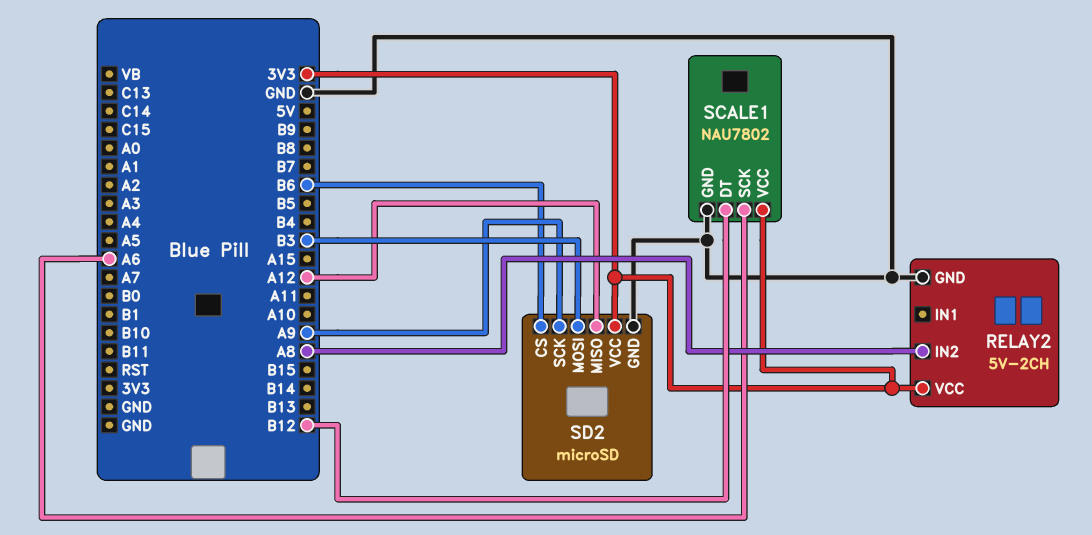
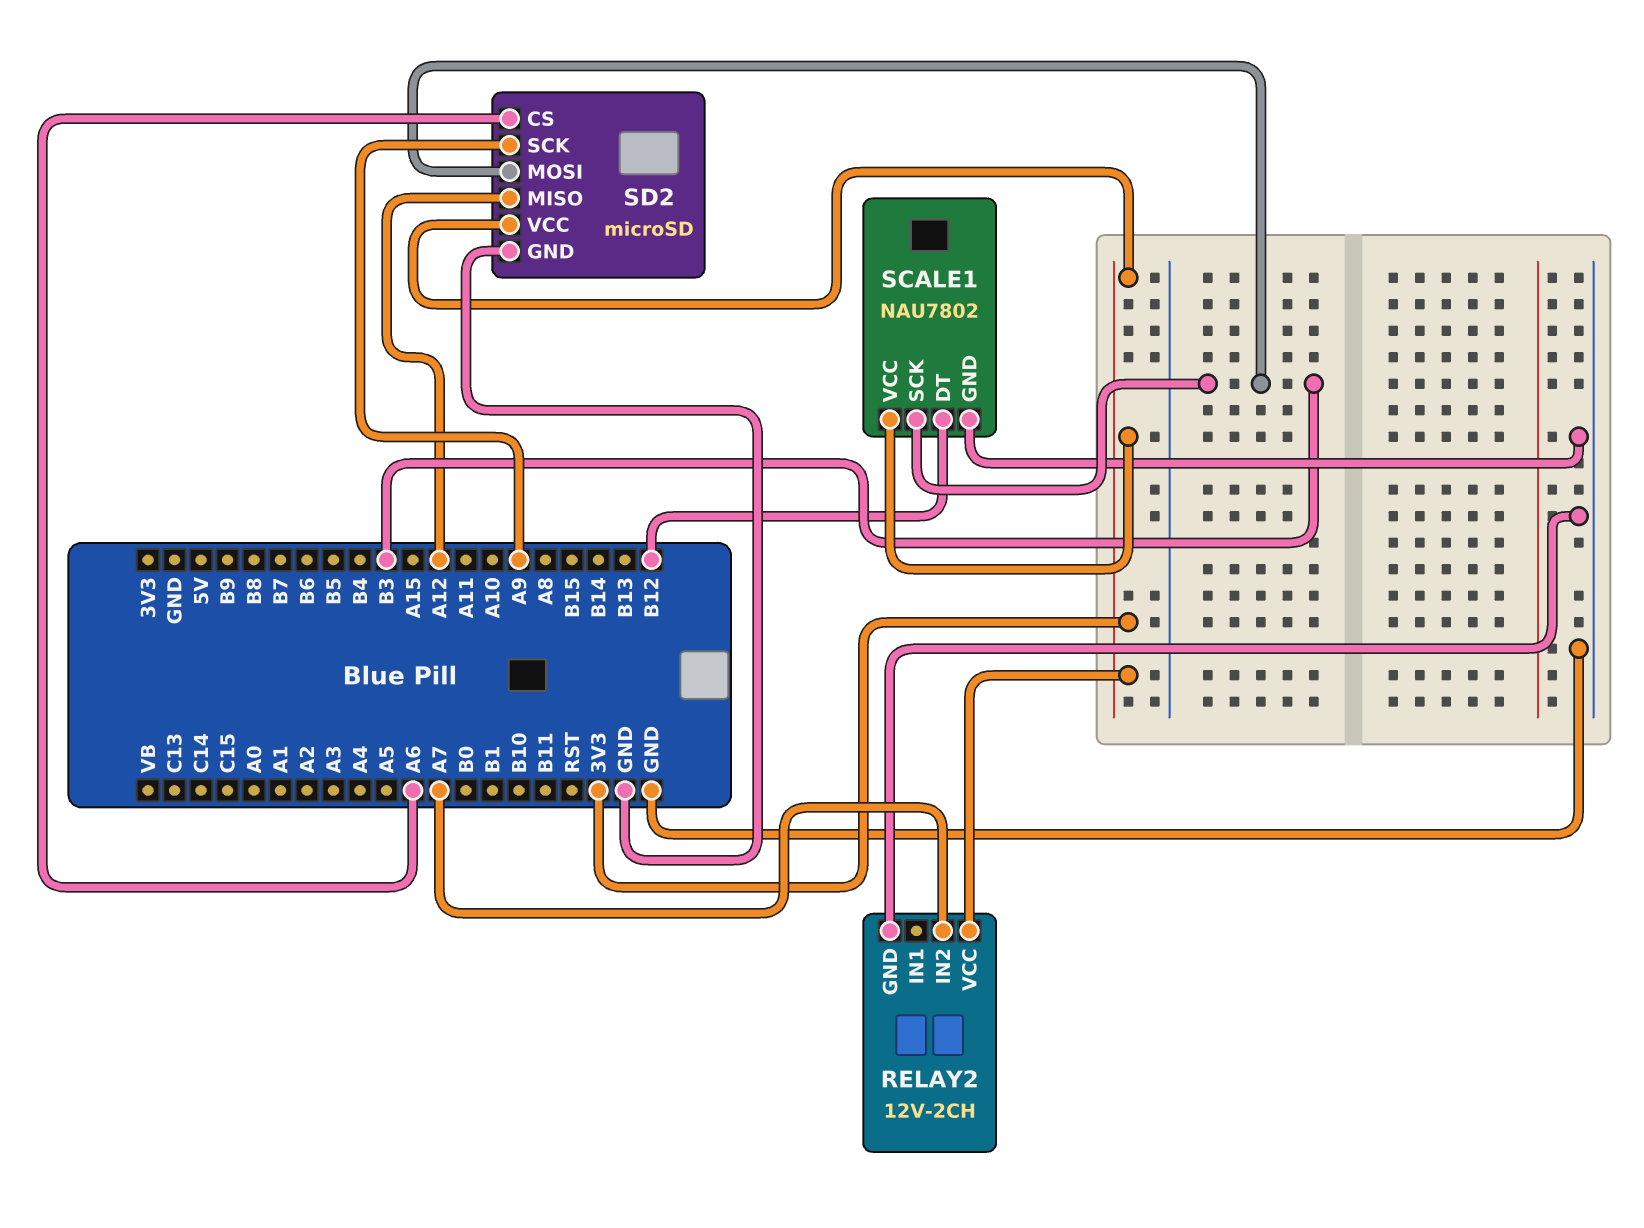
RELAY2: 5V-2CH -> 12V-2CH
RELAY2 pin IN2: A8 -> A7
SCALE1 pin SCK: A6 -> B3
SD2 pin CS: B6 -> A6

